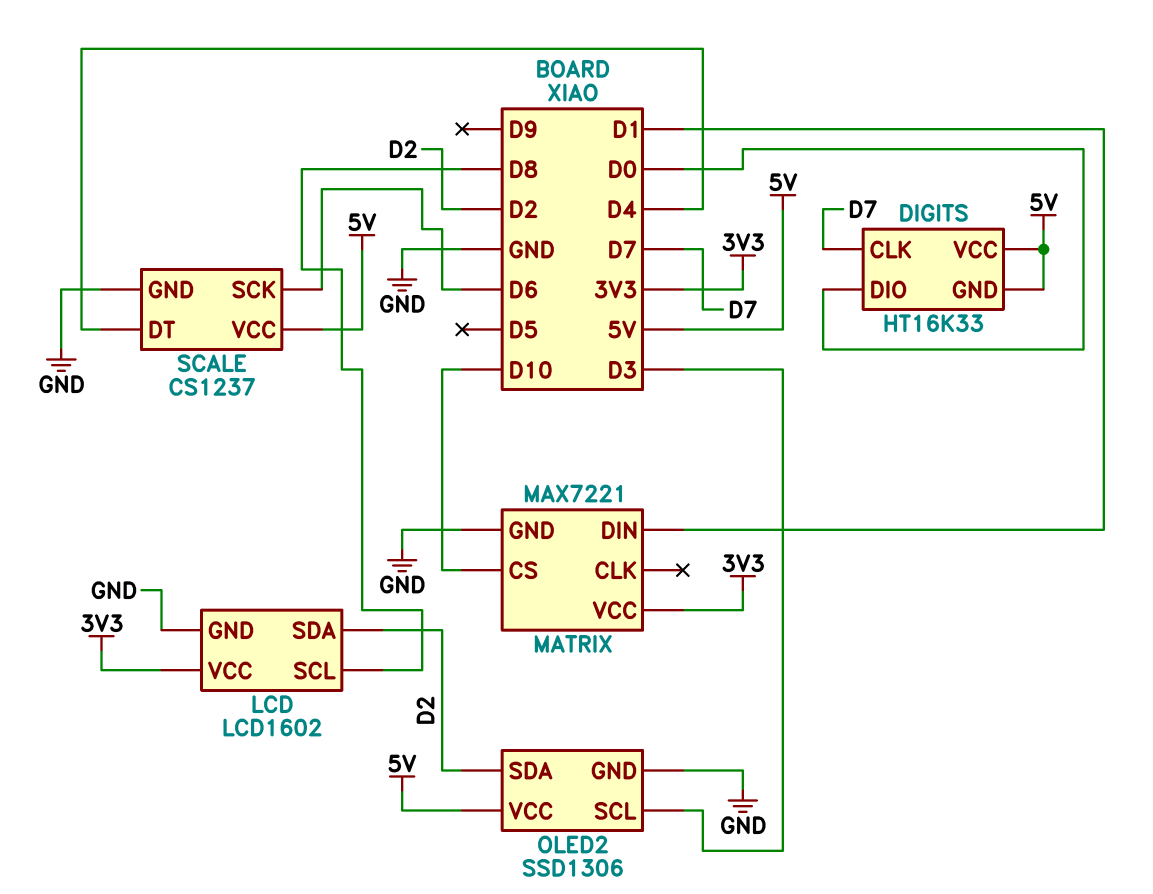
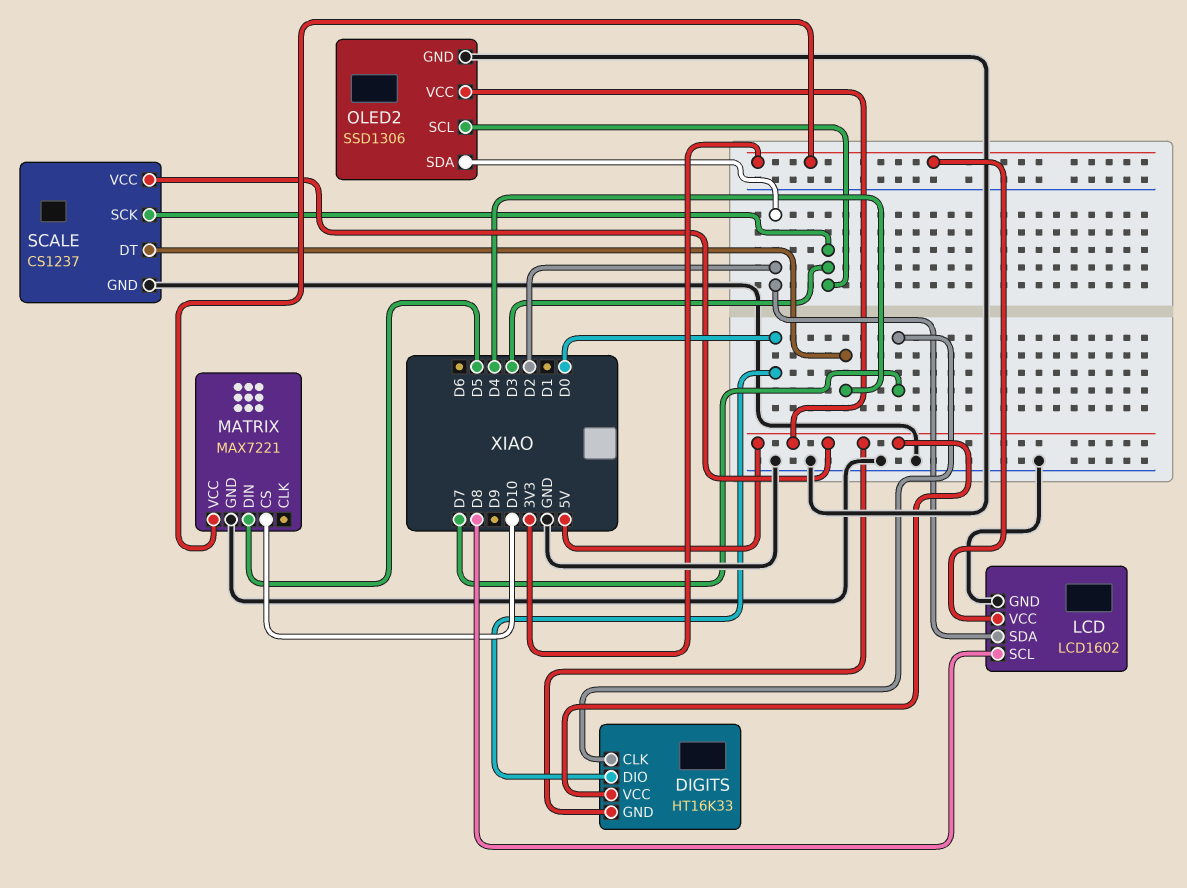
MATRIX pin DIN: D1 -> D5
SCALE pin SCK: D6 -> D3

